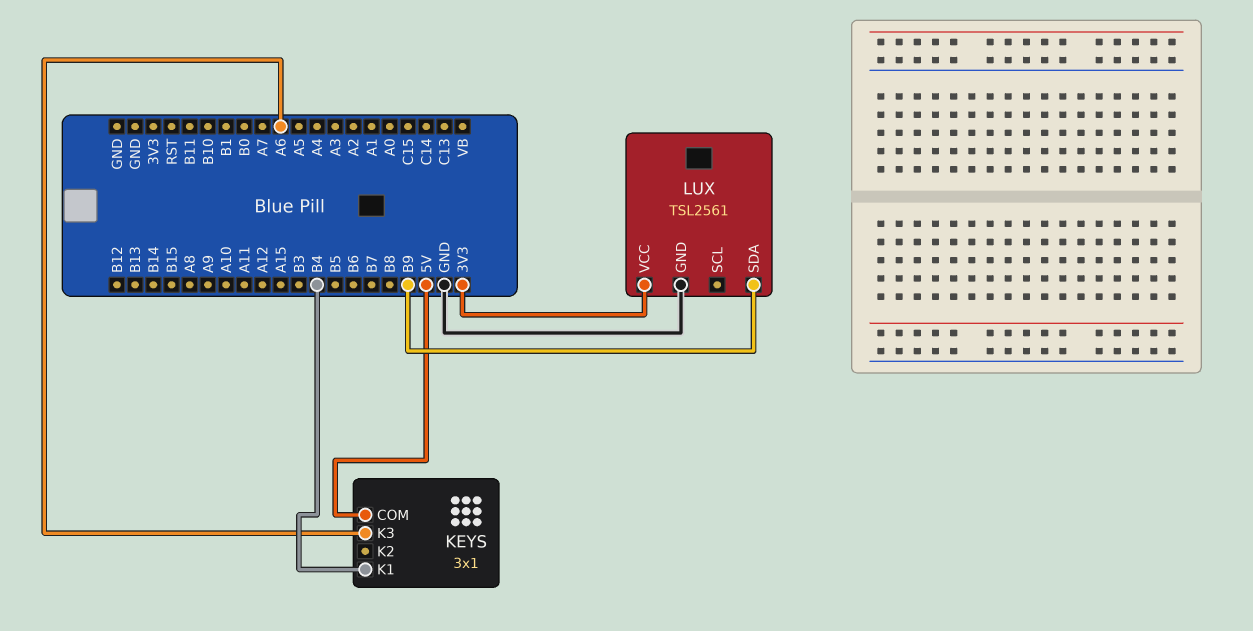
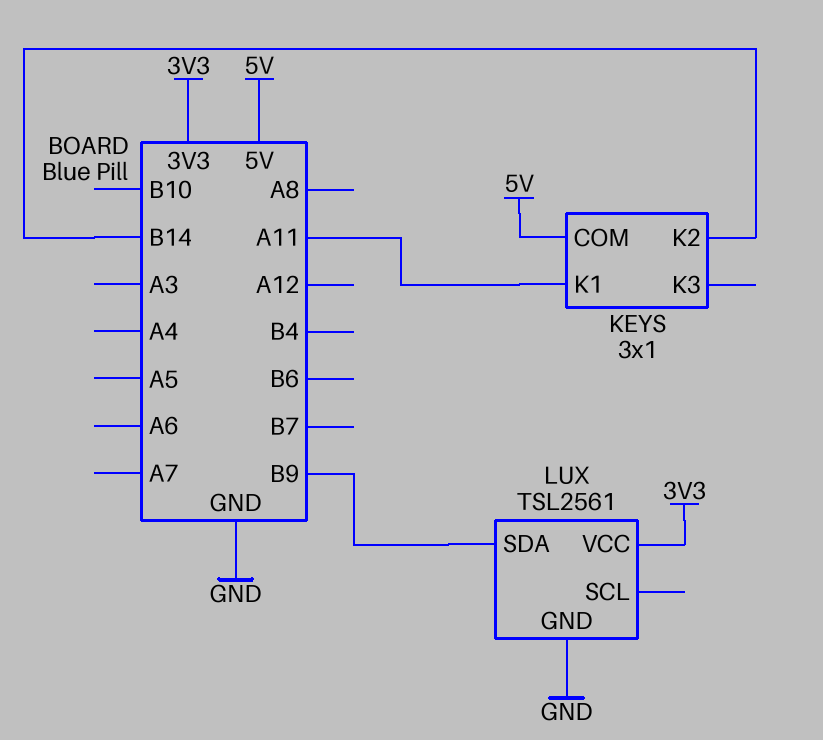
KEYS pin K1: B4 -> A11
KEYS pin K2: none -> B14
KEYS pin K3: A6 -> none

